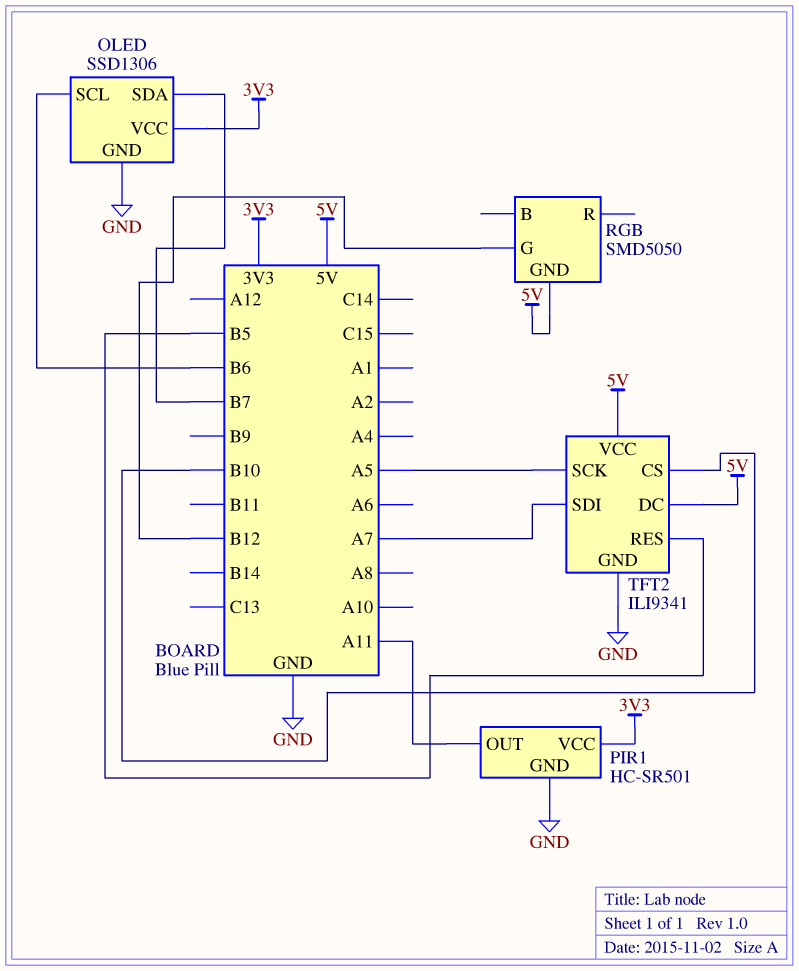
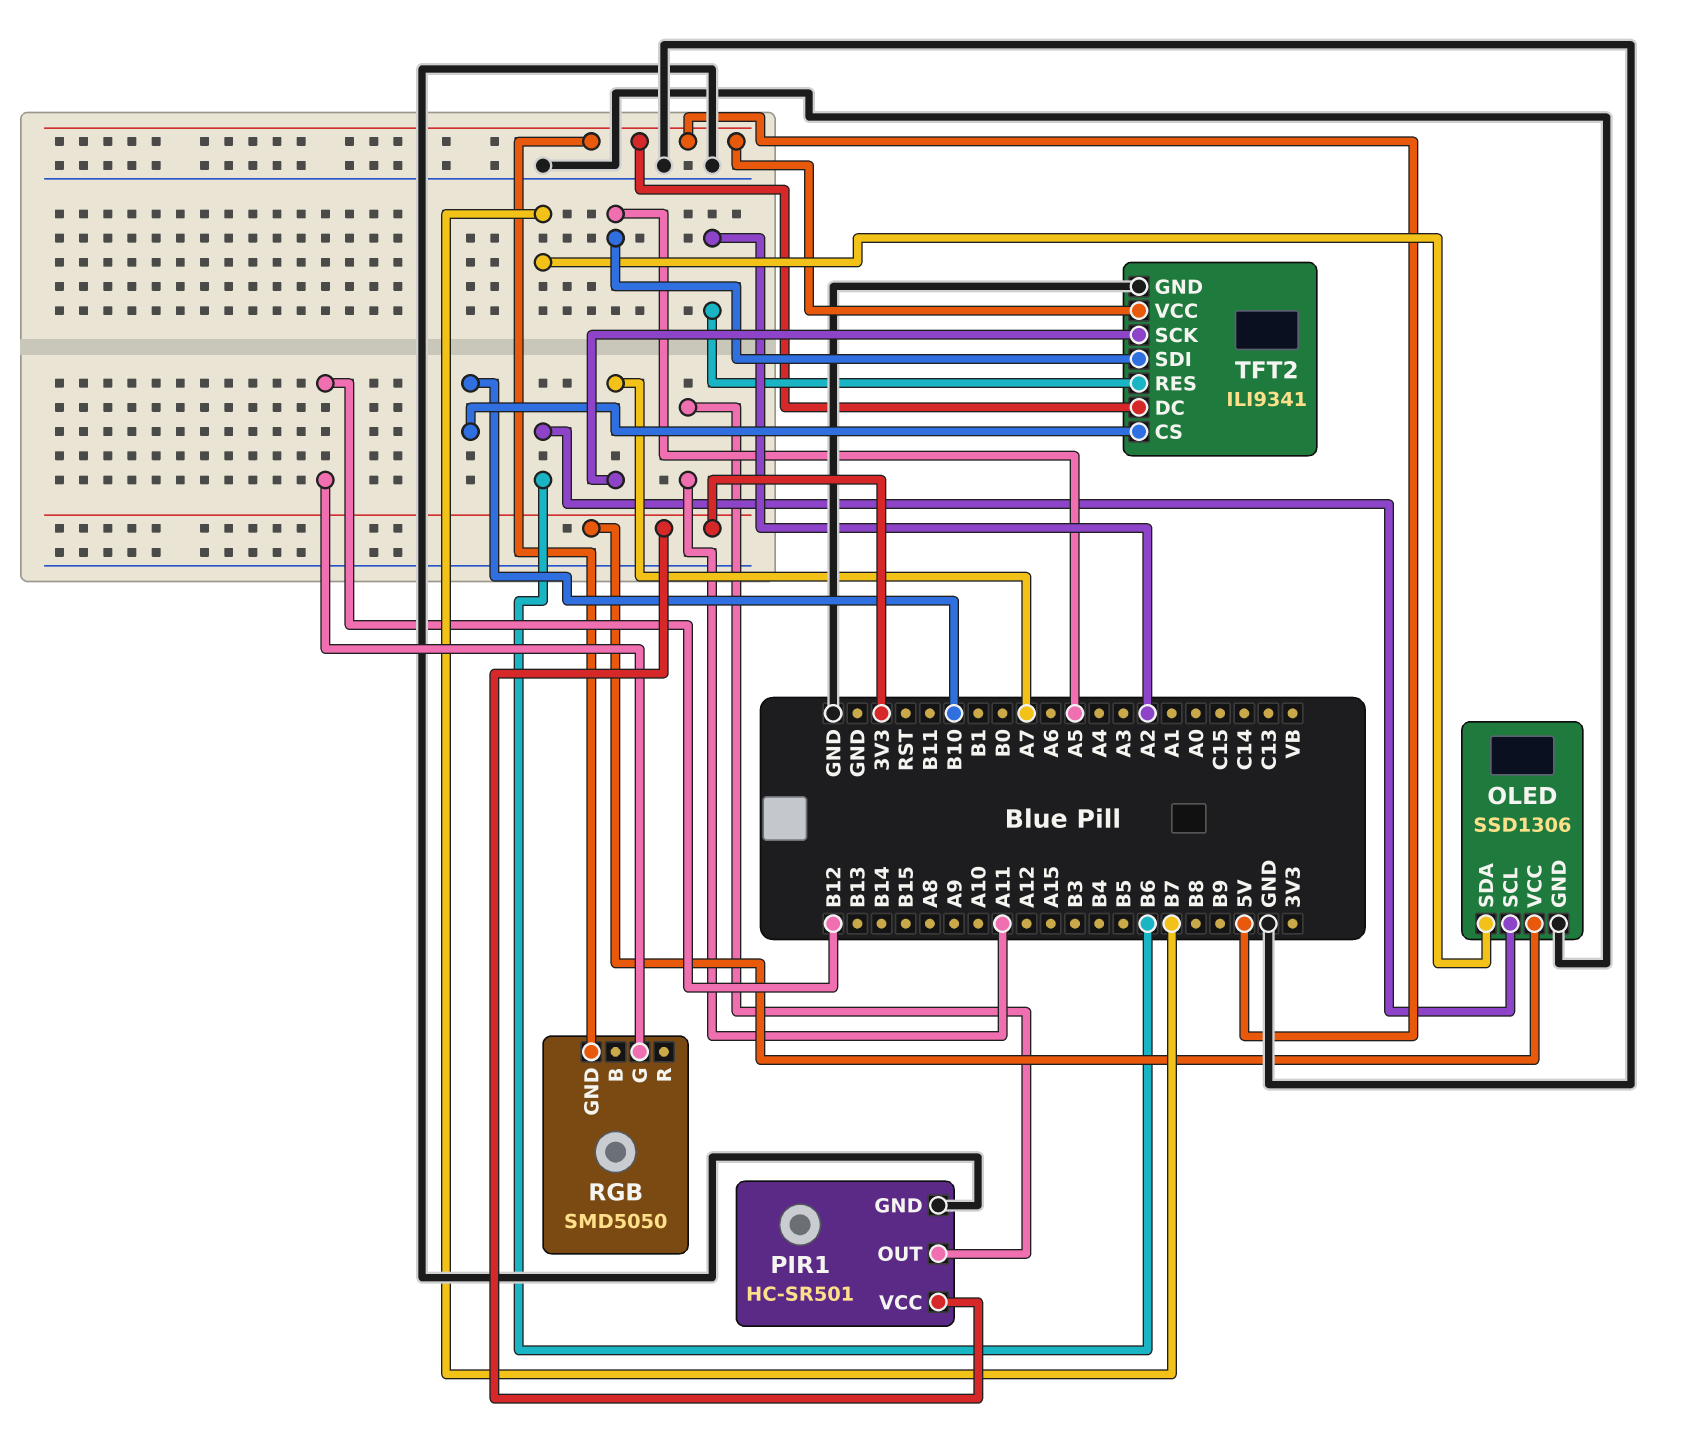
TFT2 pin RES: B5 -> A2
TFT2 pin SCK: A5 -> A7
TFT2 pin SDI: A7 -> A5

